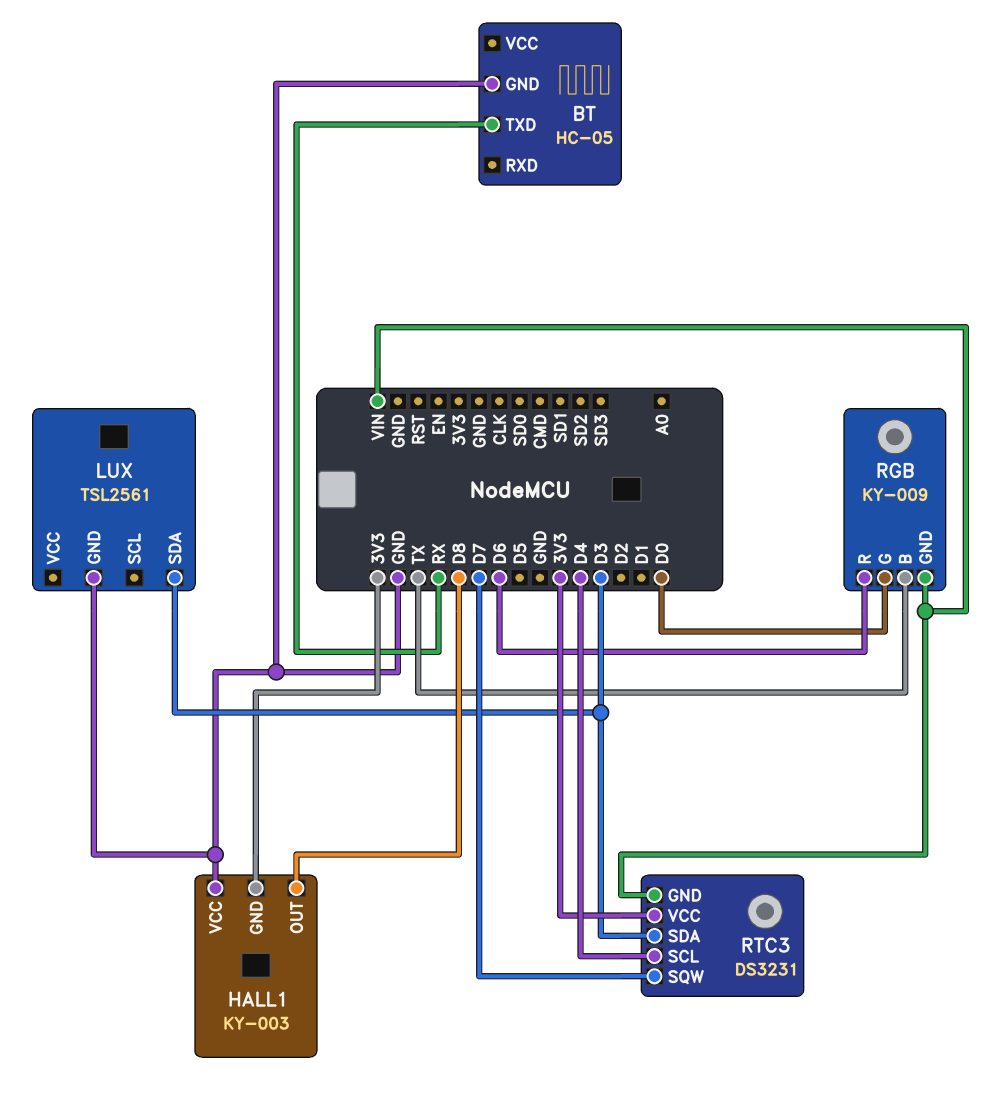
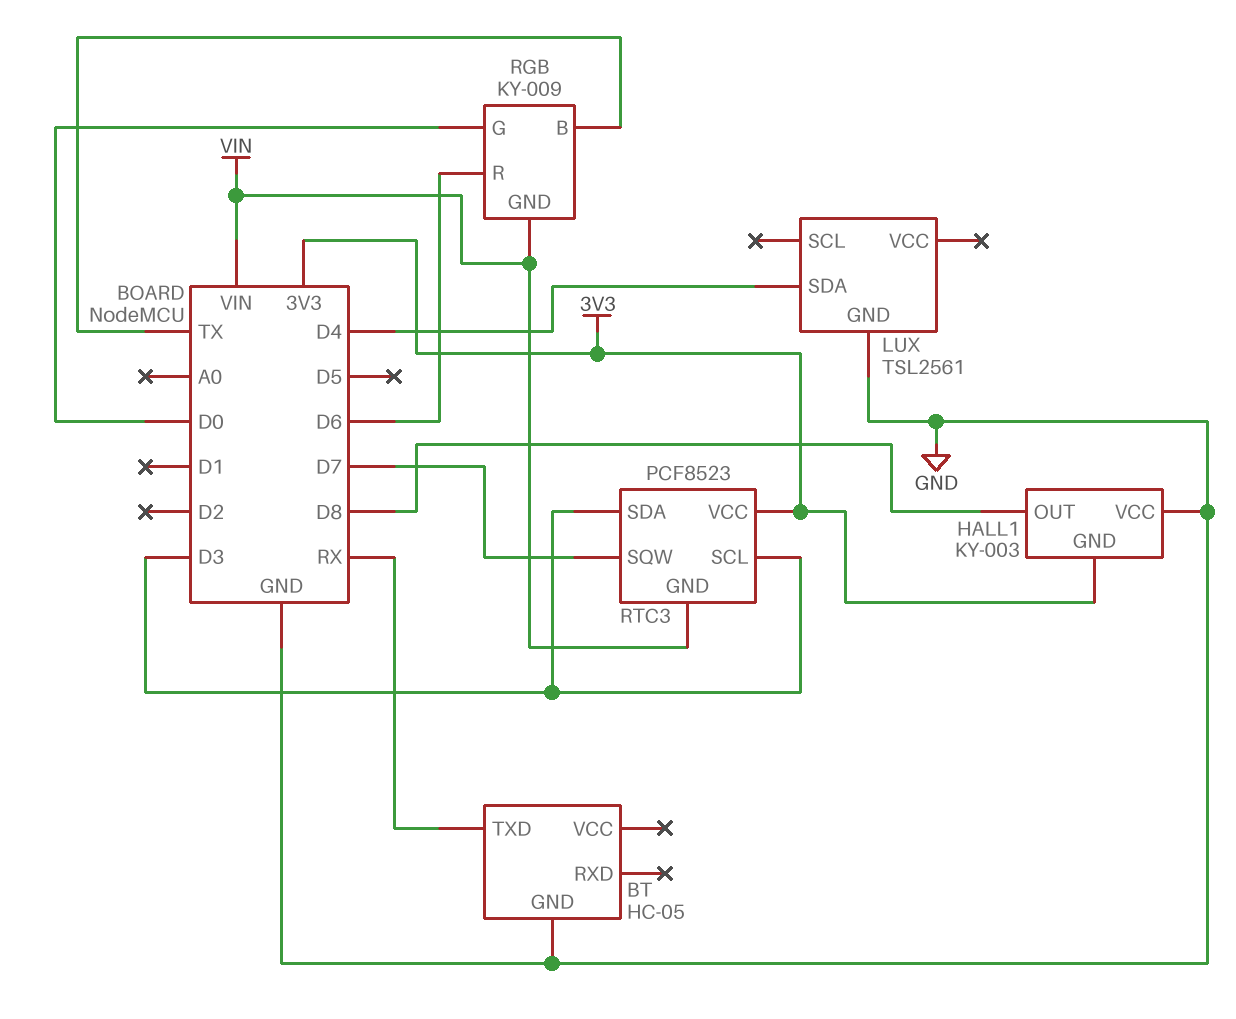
LUX pin SDA: D3 -> D4
RTC3: DS3231 -> PCF8523
RTC3 pin SCL: D4 -> D3

